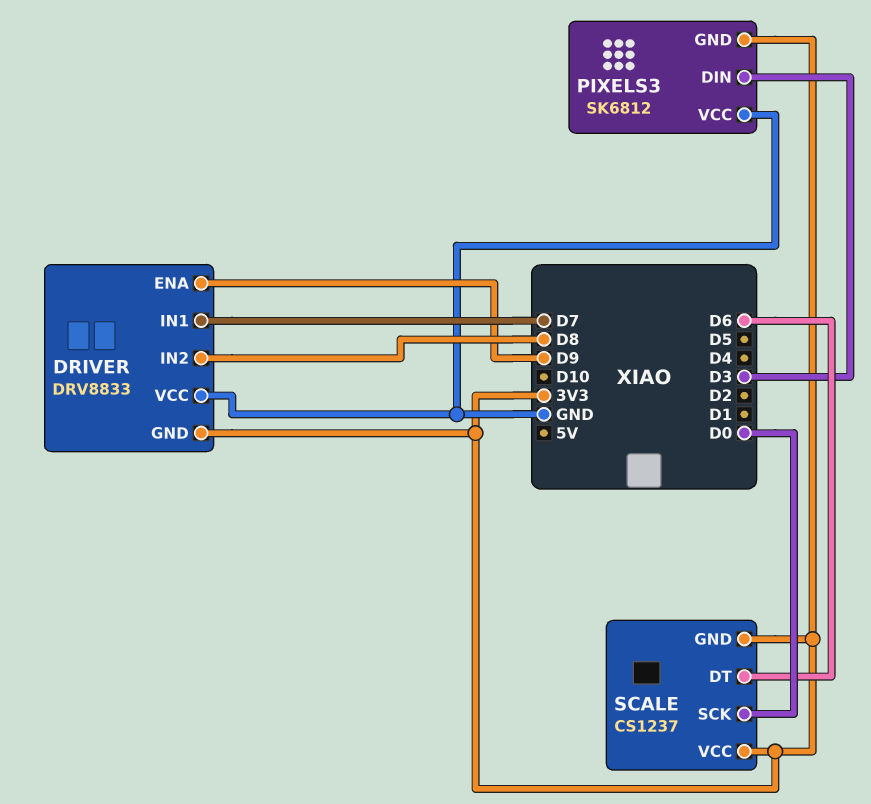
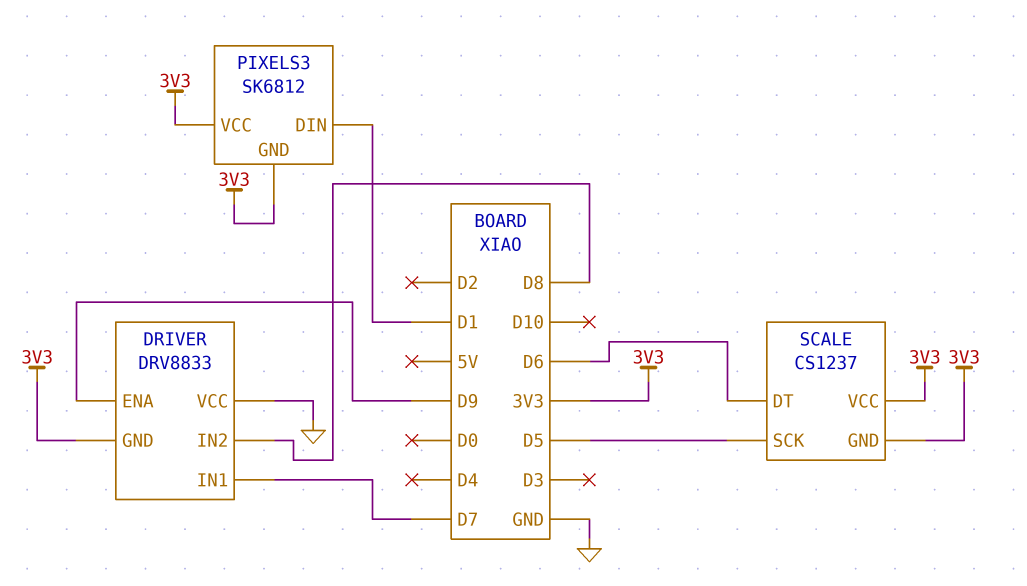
PIXELS3 pin DIN: D3 -> D1
PIXELS3 pin VCC: GND -> 3V3
SCALE pin SCK: D0 -> D5

